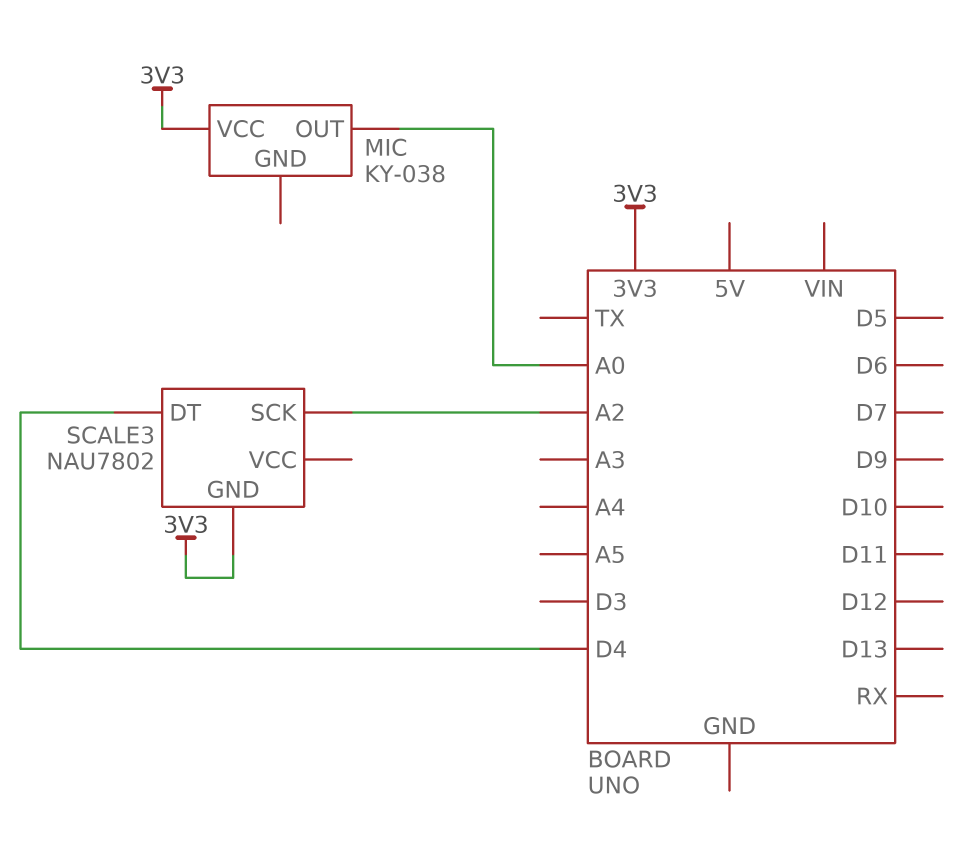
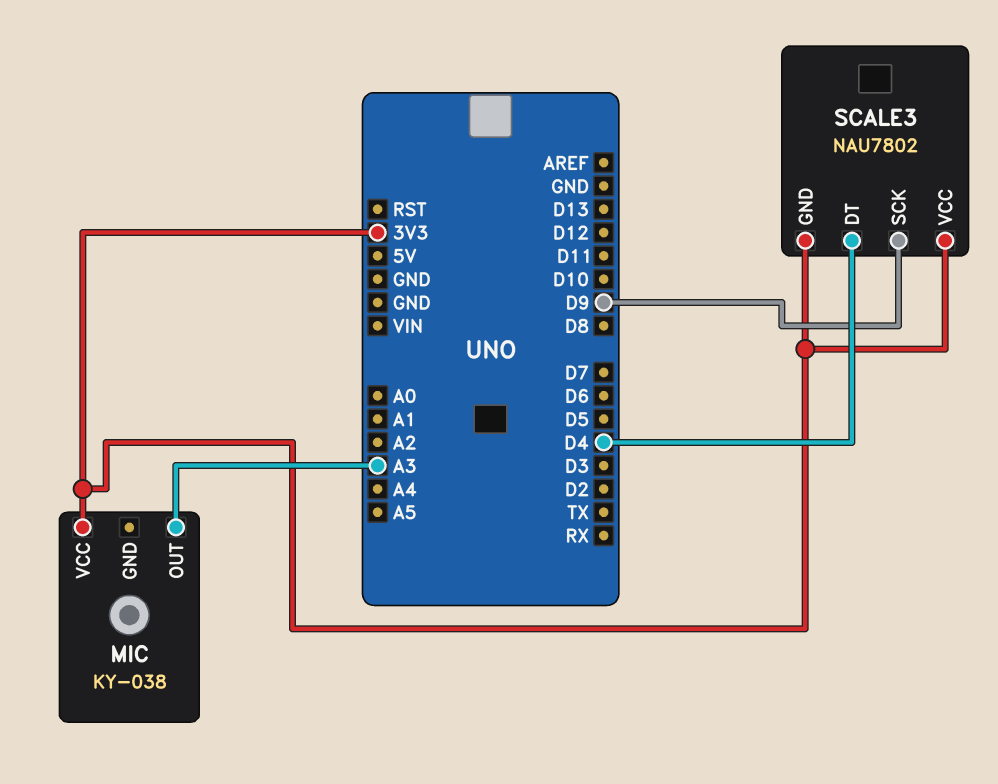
MIC pin OUT: A0 -> A3
SCALE3 pin SCK: A2 -> D9
SCALE3 pin VCC: none -> 3V3

